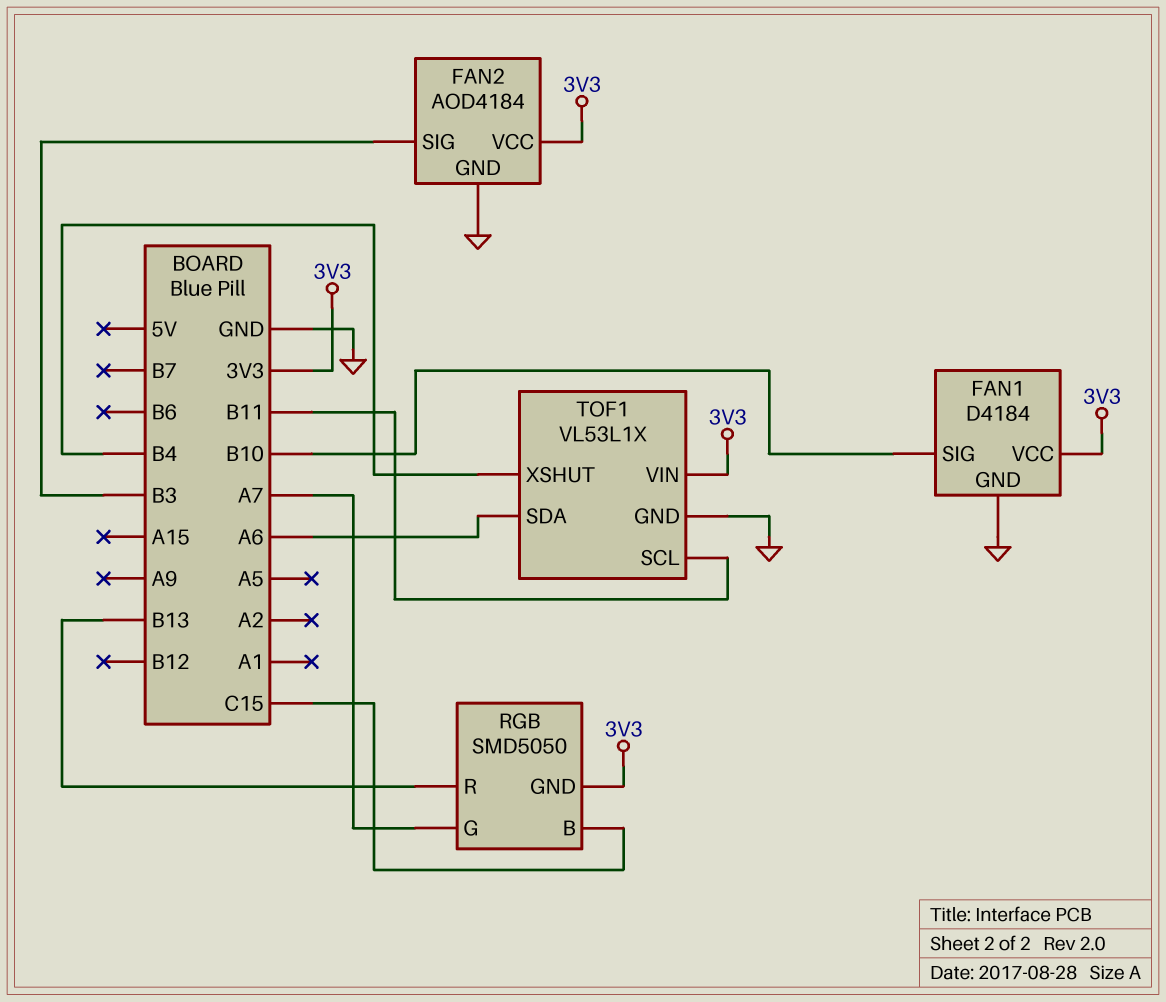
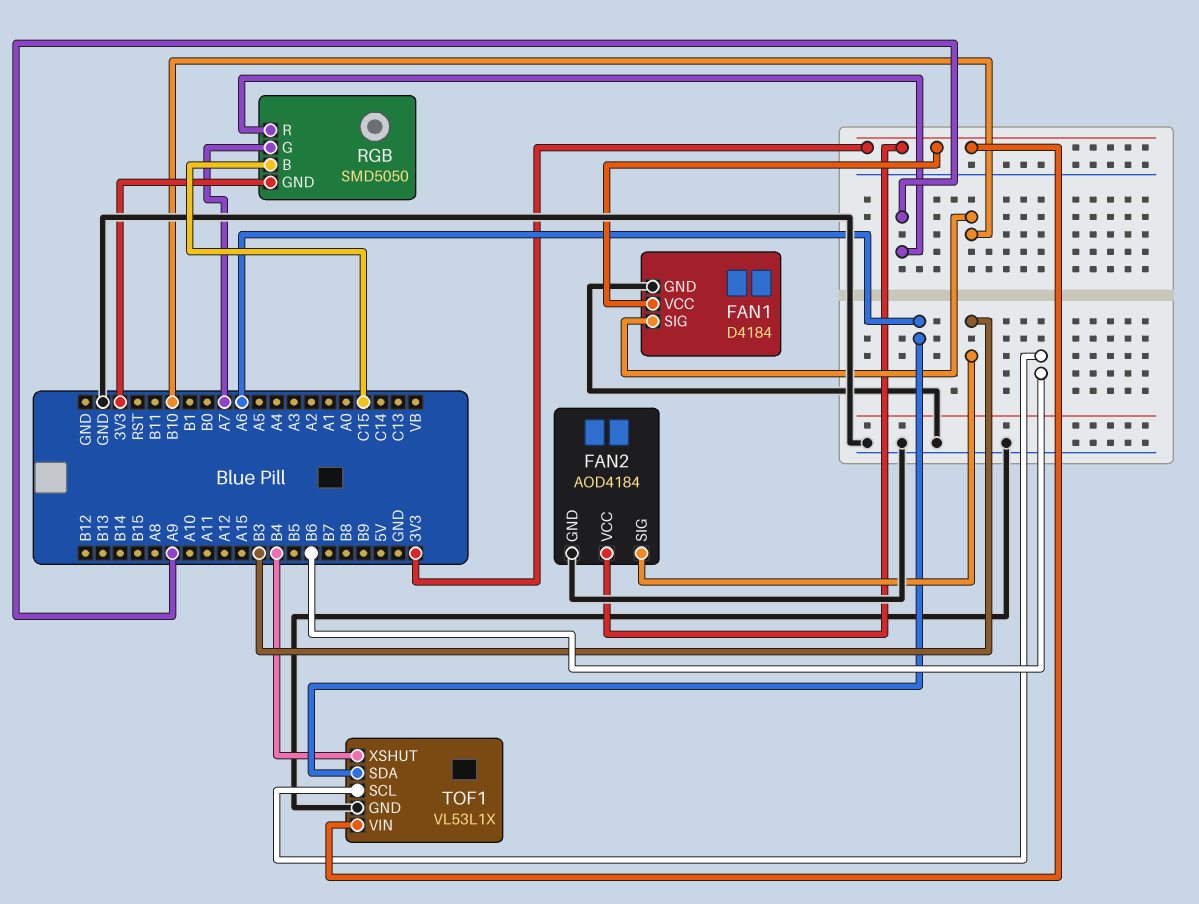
RGB pin R: B13 -> A9
TOF1 pin SCL: B11 -> B6

